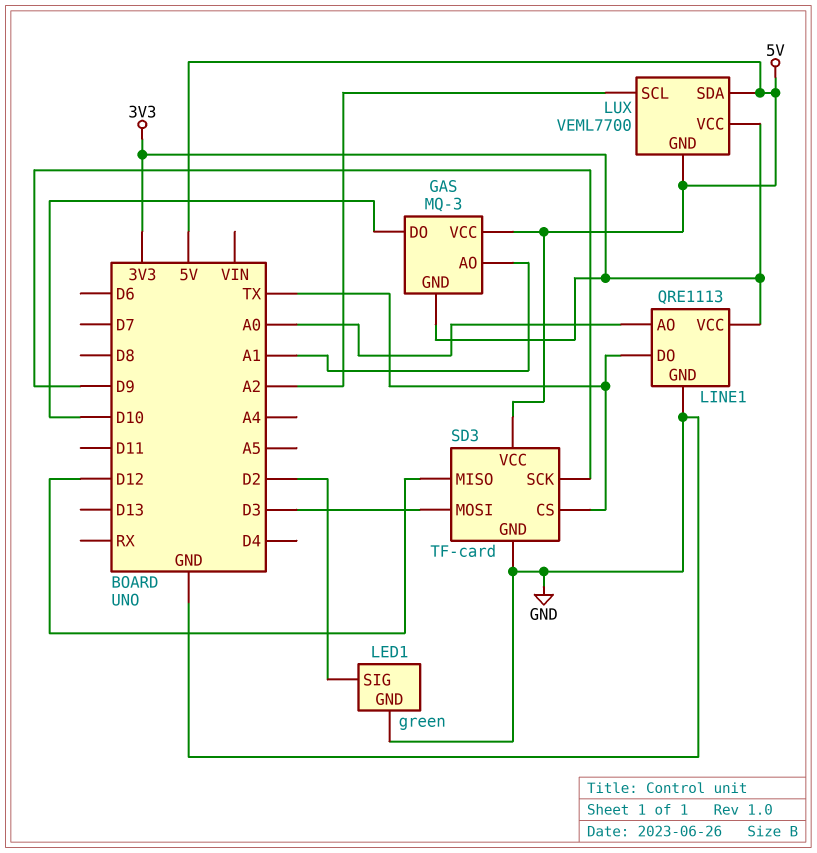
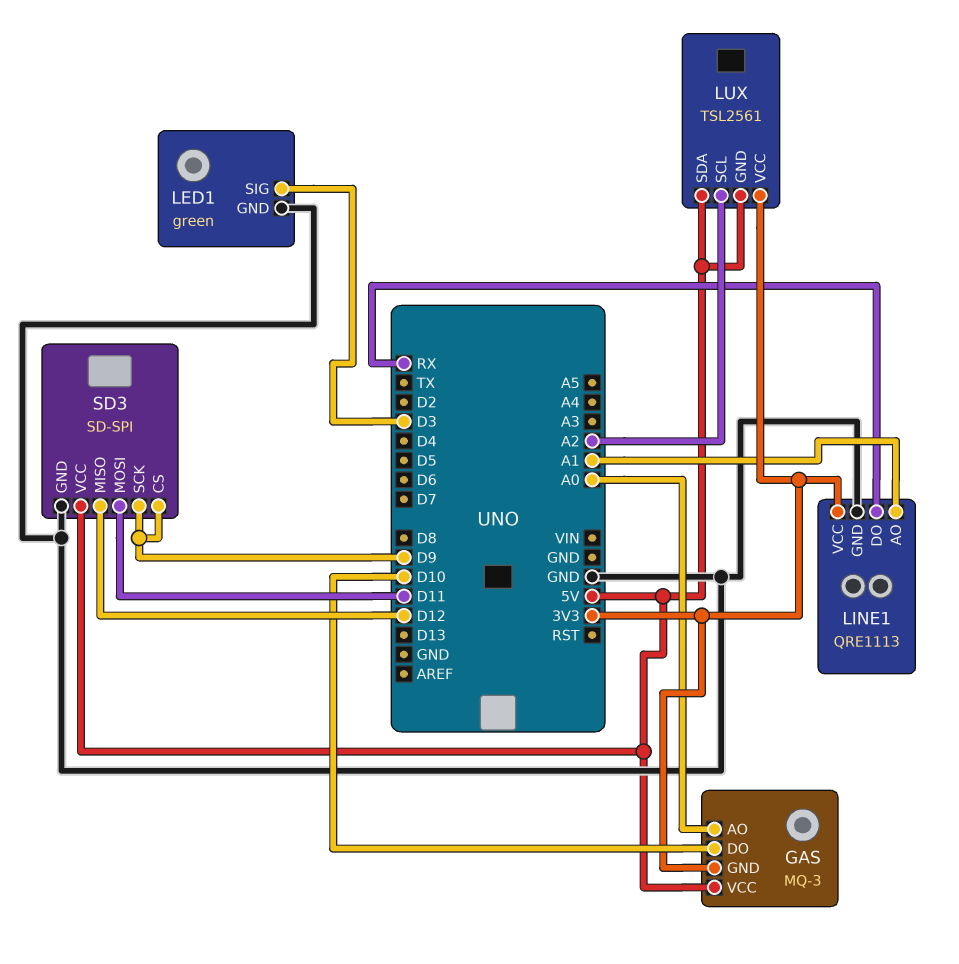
GAS pin AO: A1 -> A0
LED1 pin SIG: D2 -> D3
LINE1 pin AO: A0 -> A1
LINE1 pin DO: TX -> RX
LUX: VEML7700 -> TSL2561
SD3: TF-card -> SD-SPI
SD3 pin CS: TX -> D9
SD3 pin MOSI: D3 -> D11

